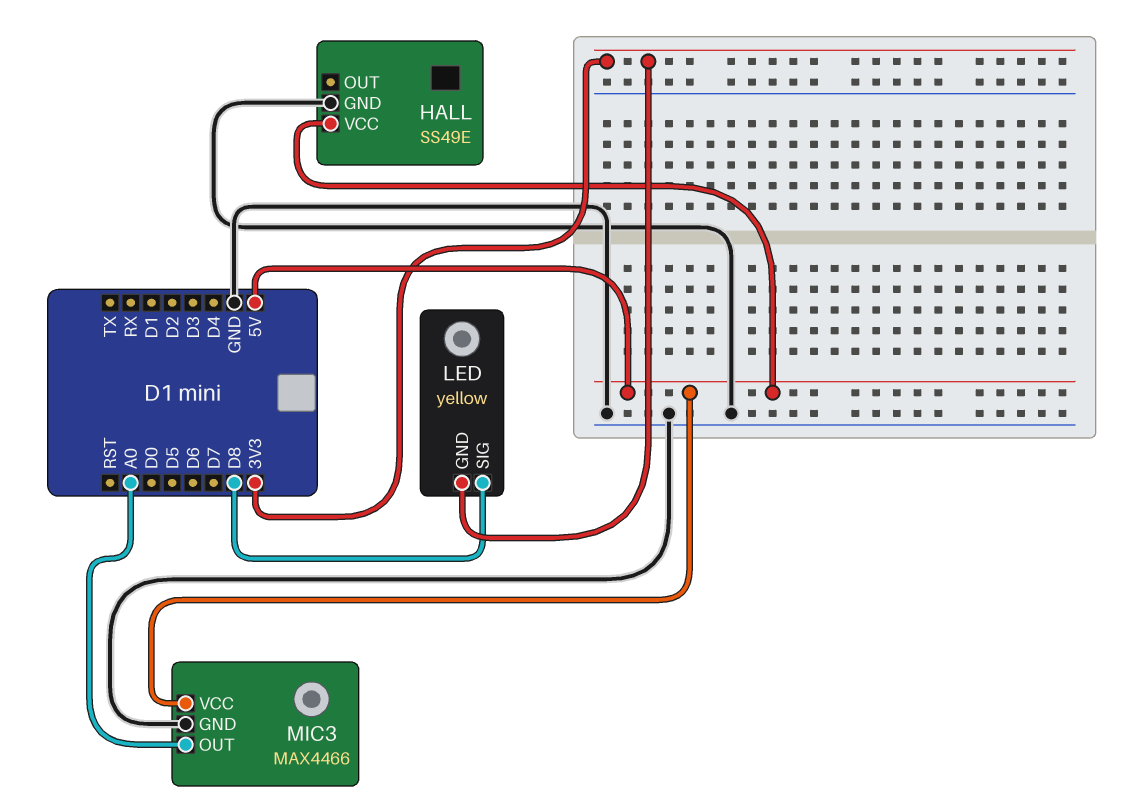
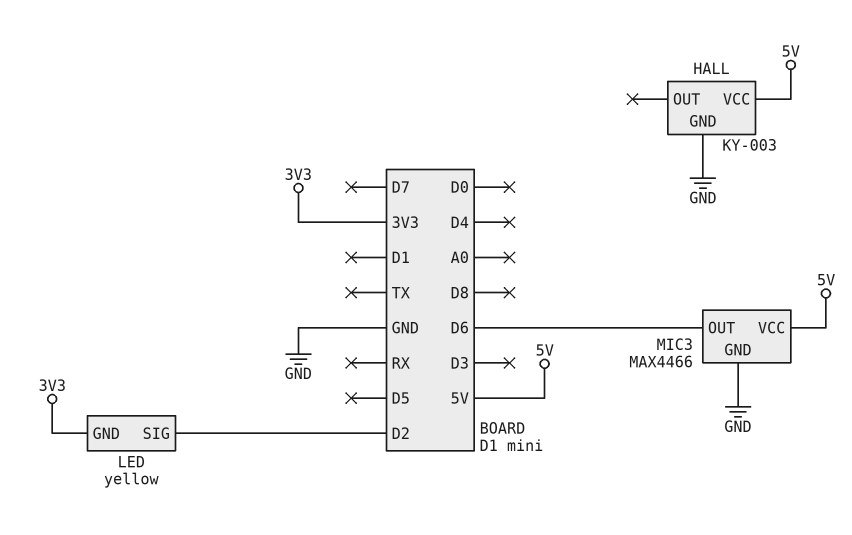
HALL: SS49E -> KY-003
LED pin SIG: D8 -> D2
MIC3 pin OUT: A0 -> D6

